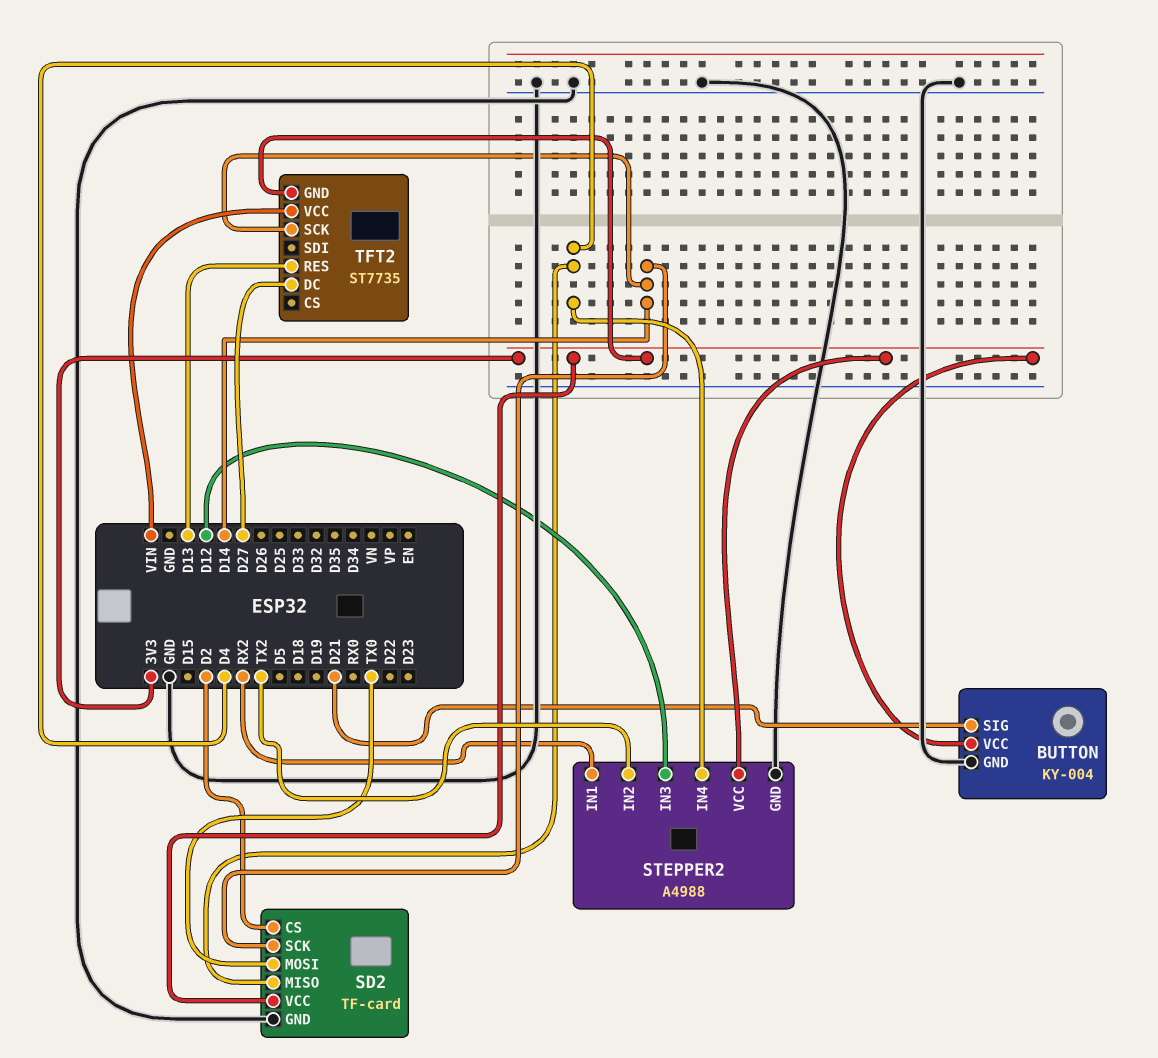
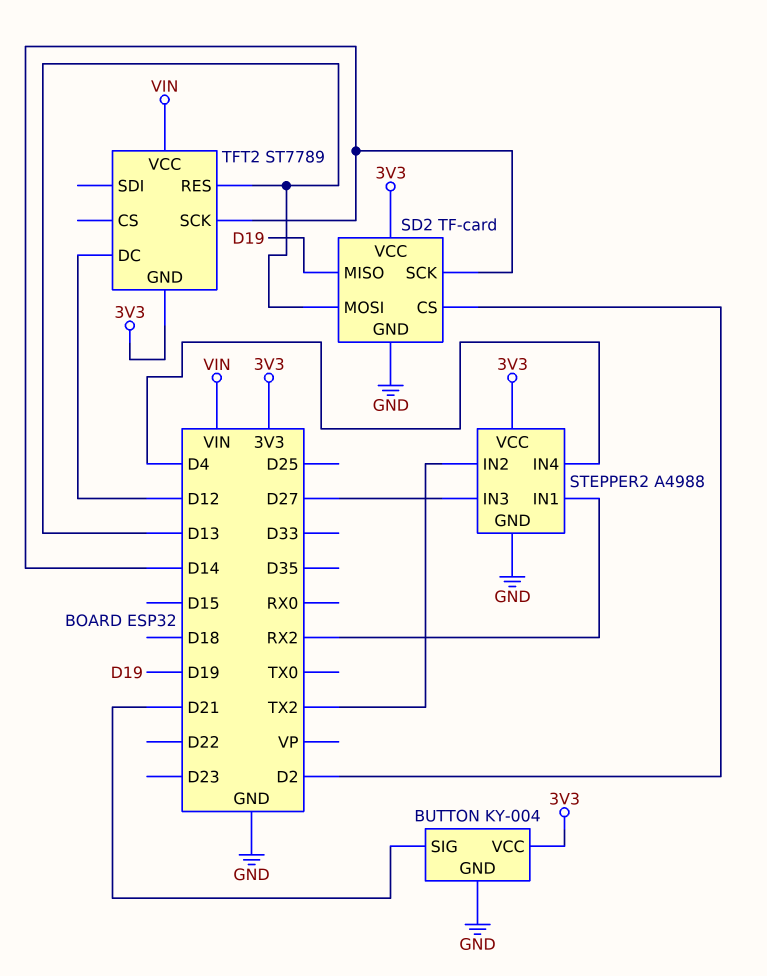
SD2 pin MISO: D4 -> D19
SD2 pin MOSI: TX0 -> D13
STEPPER2 pin IN3: D12 -> D27
TFT2: ST7735 -> ST7789
TFT2 pin DC: D27 -> D12

